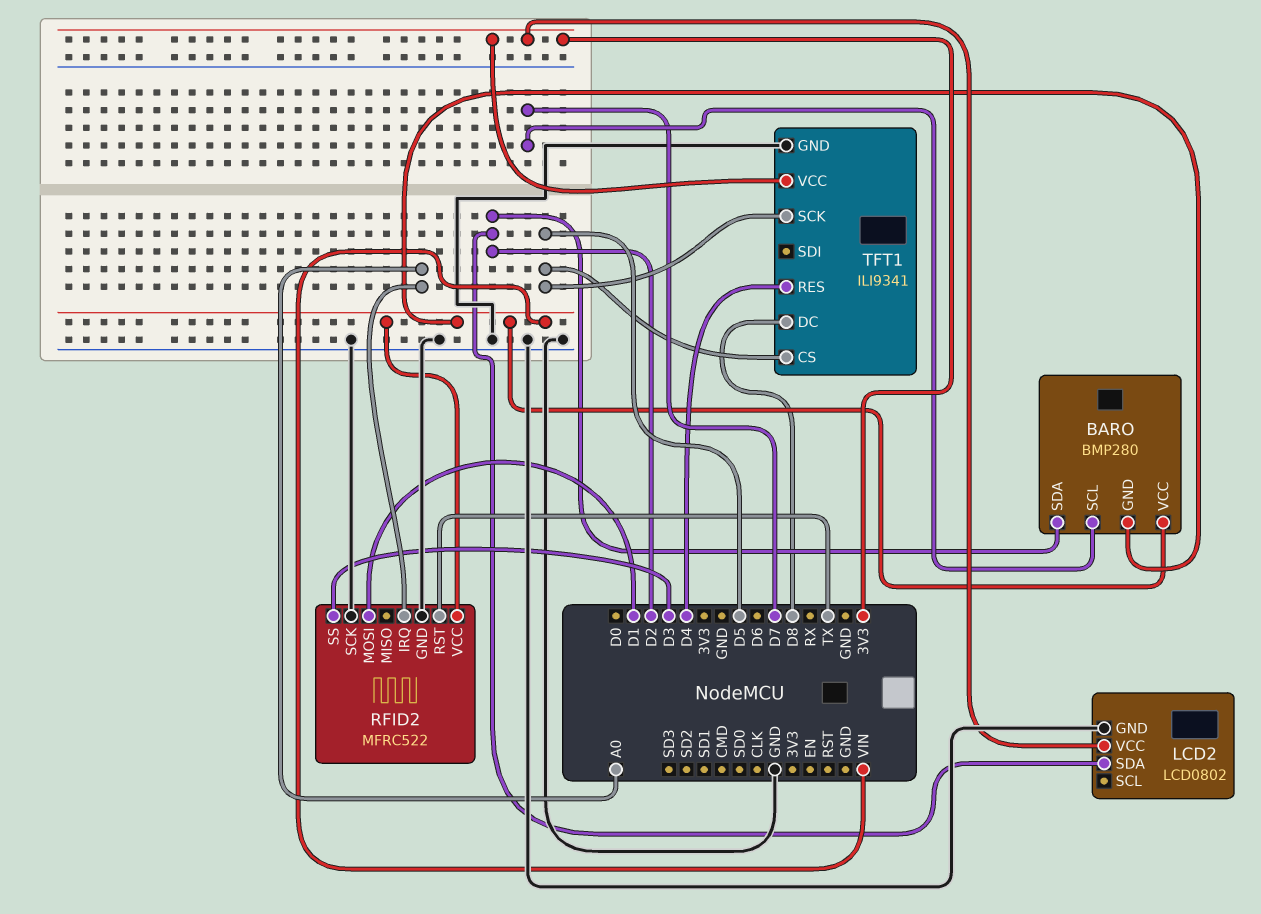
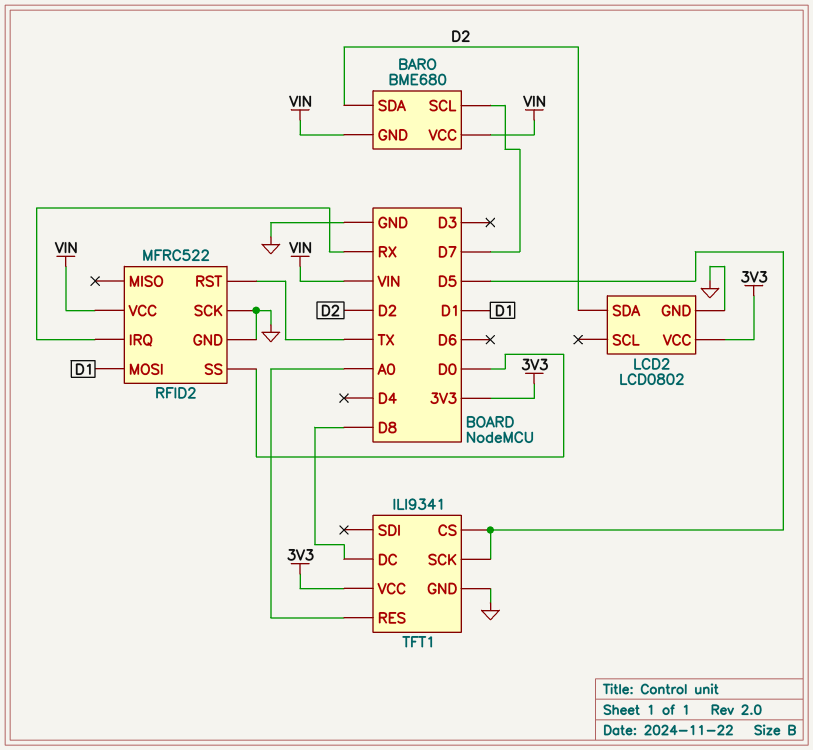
BARO: BMP280 -> BME680
RFID2 pin IRQ: A0 -> RX
RFID2 pin SS: D3 -> D0
TFT1 pin RES: D4 -> A0

